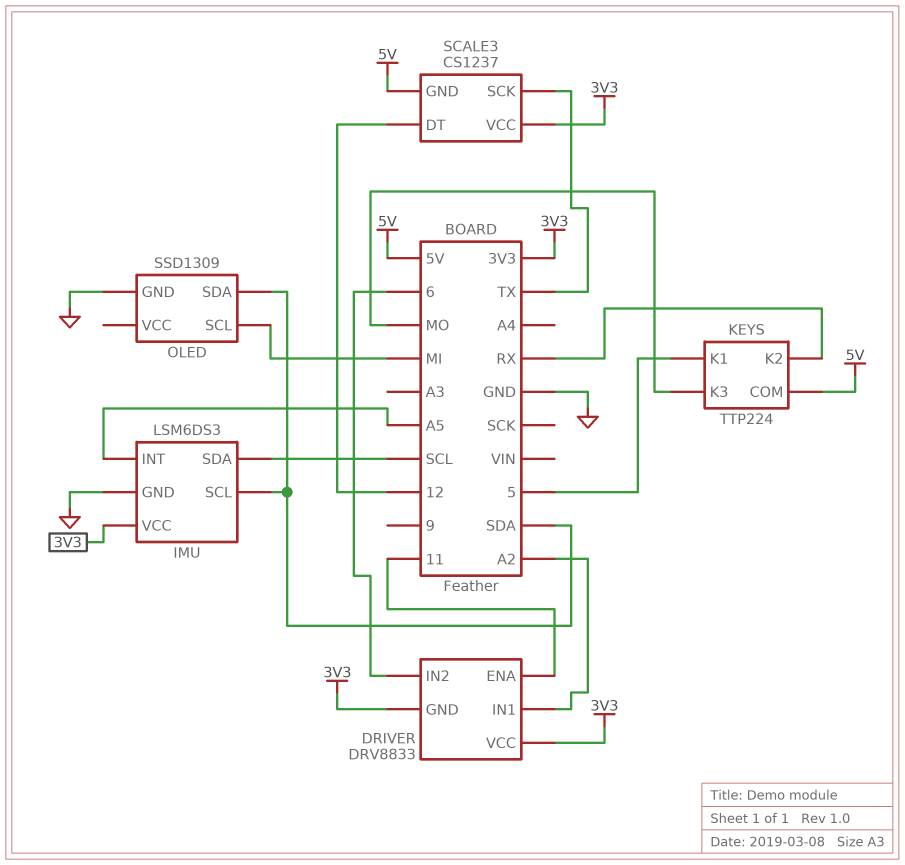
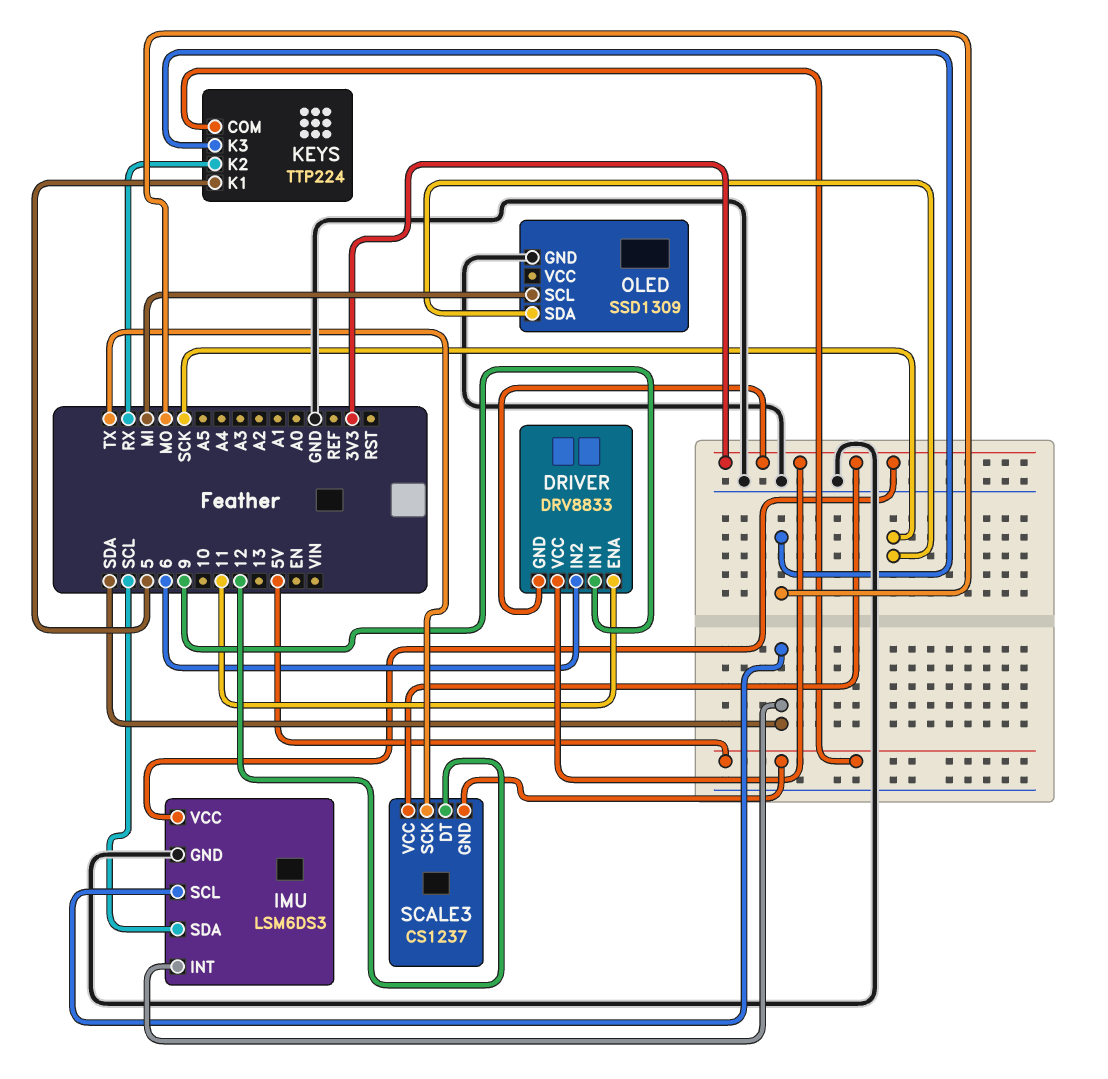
DRIVER pin IN1: A2 -> 9
IMU pin INT: A5 -> SDA
OLED pin SDA: SDA -> SCK

